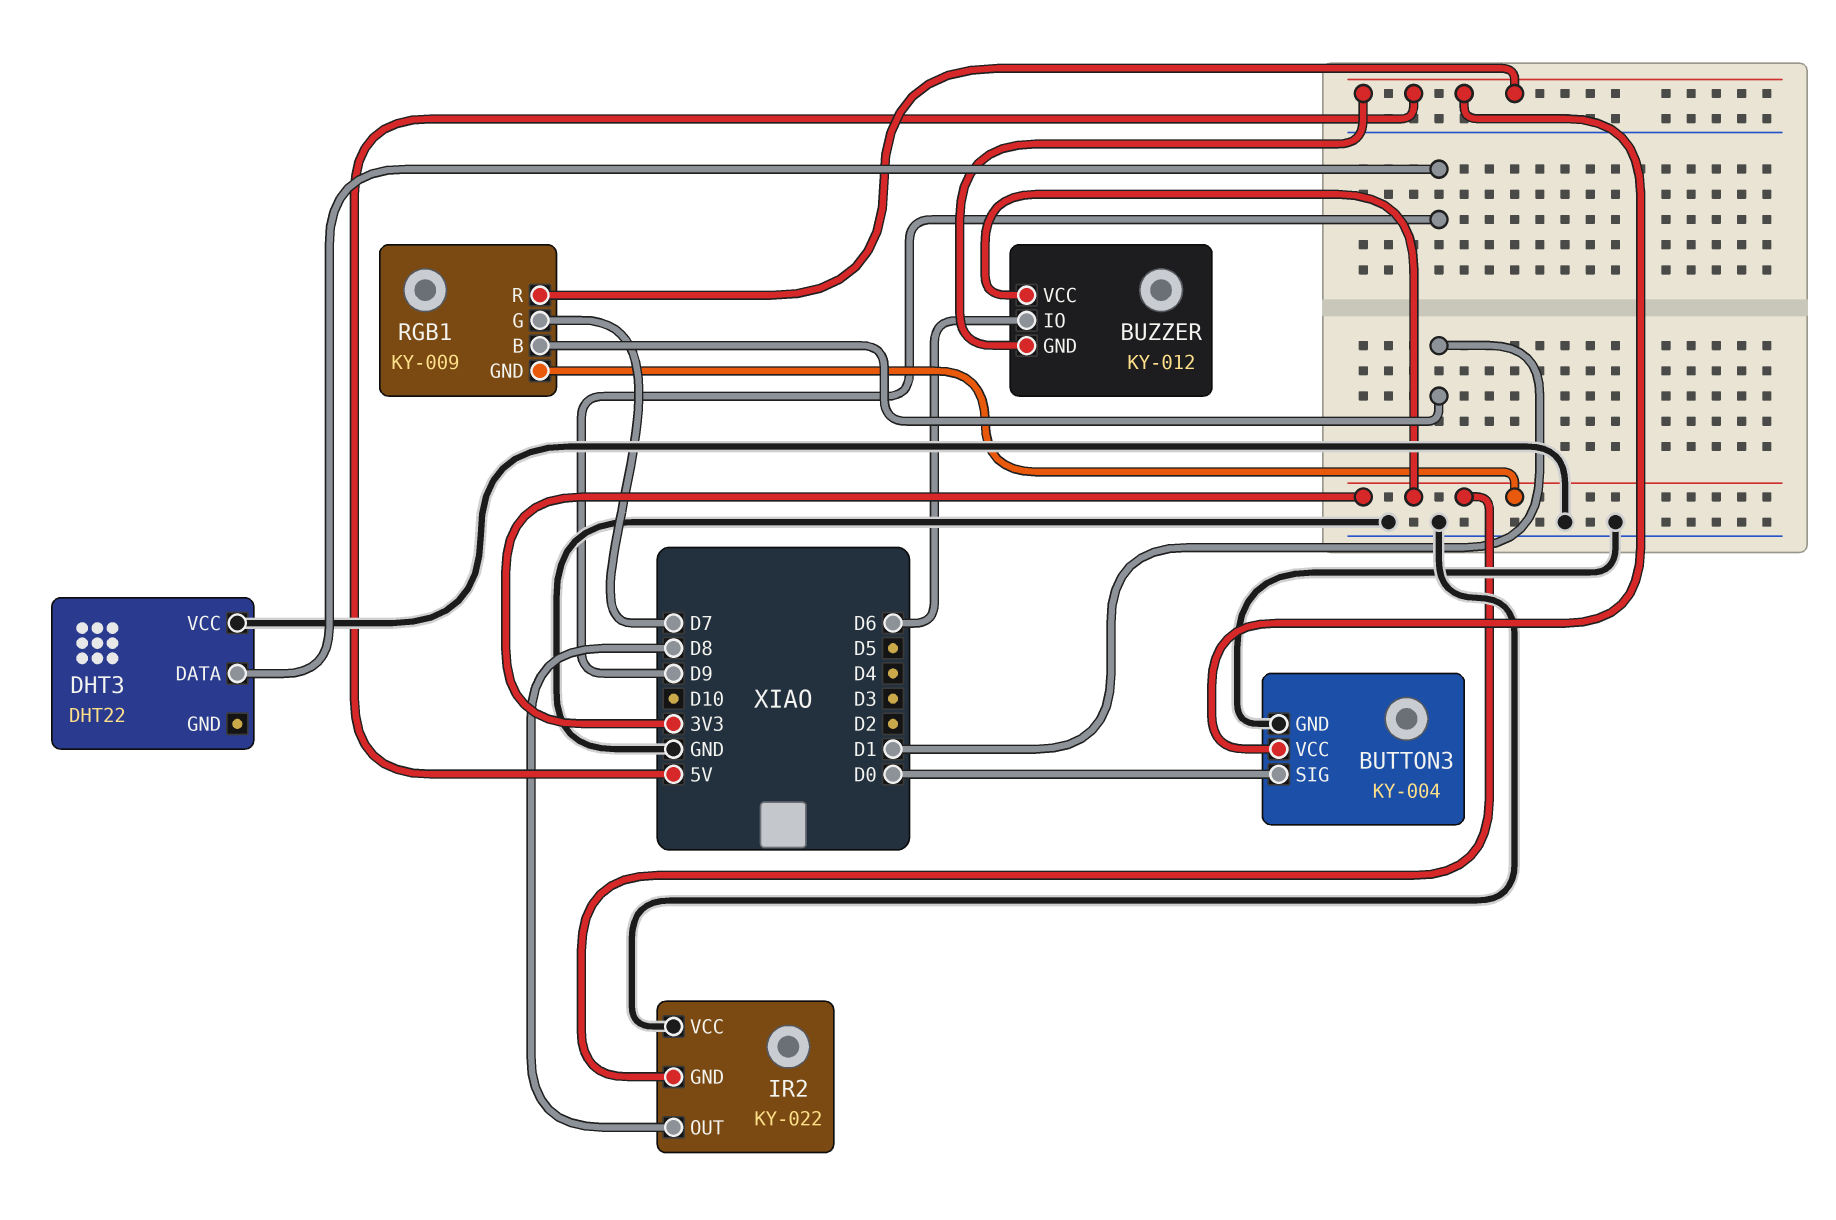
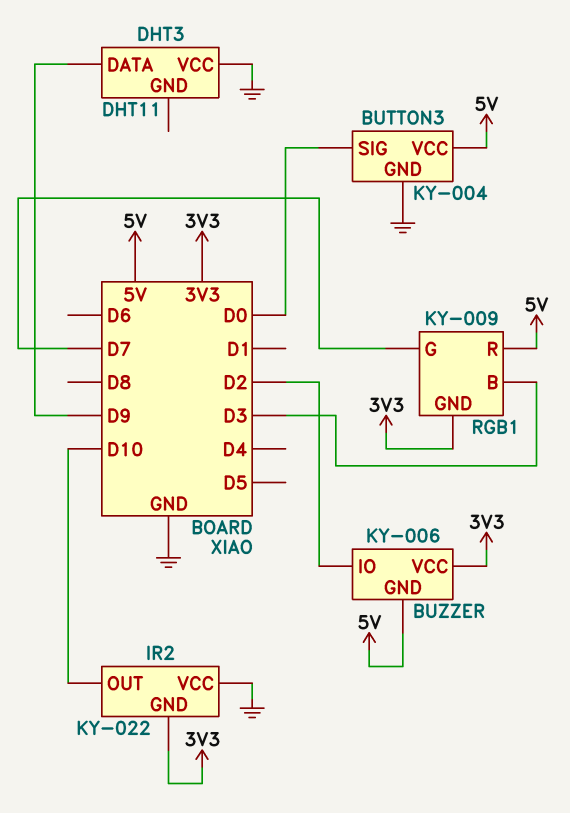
BUZZER: KY-012 -> KY-006
BUZZER pin IO: D6 -> D2
DHT3: DHT22 -> DHT11
IR2 pin OUT: D8 -> D10
RGB1 pin B: D1 -> D3

